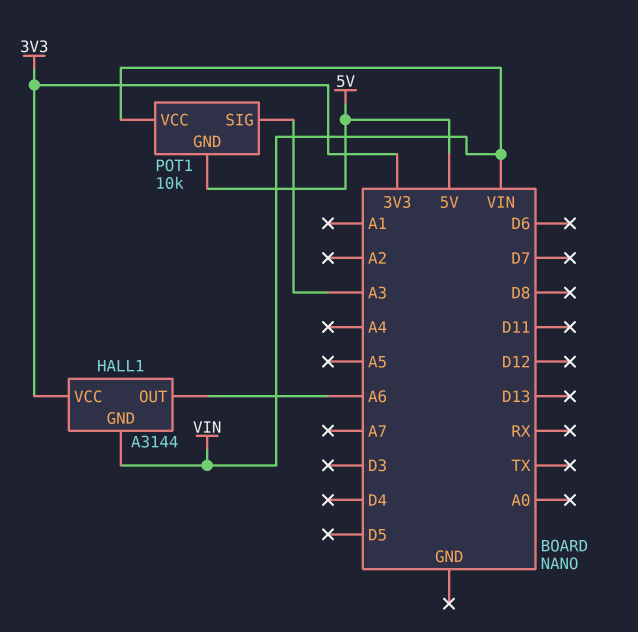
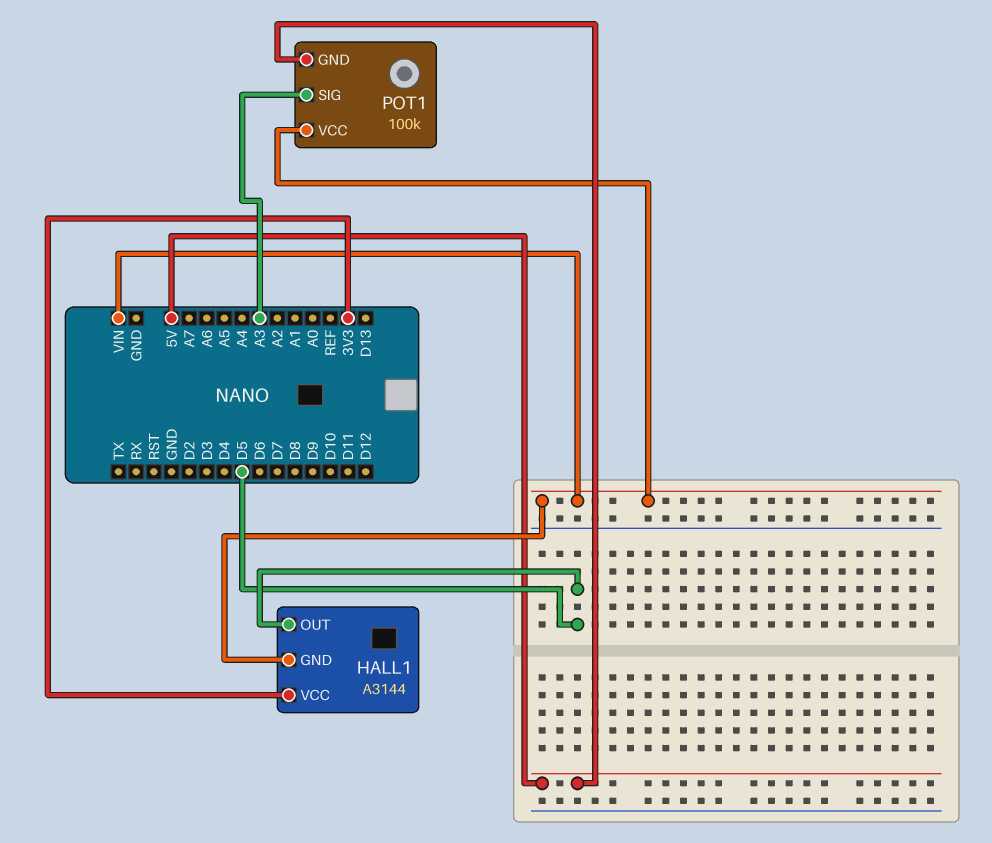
HALL1 pin OUT: A6 -> D5
POT1: 10k -> 100k

